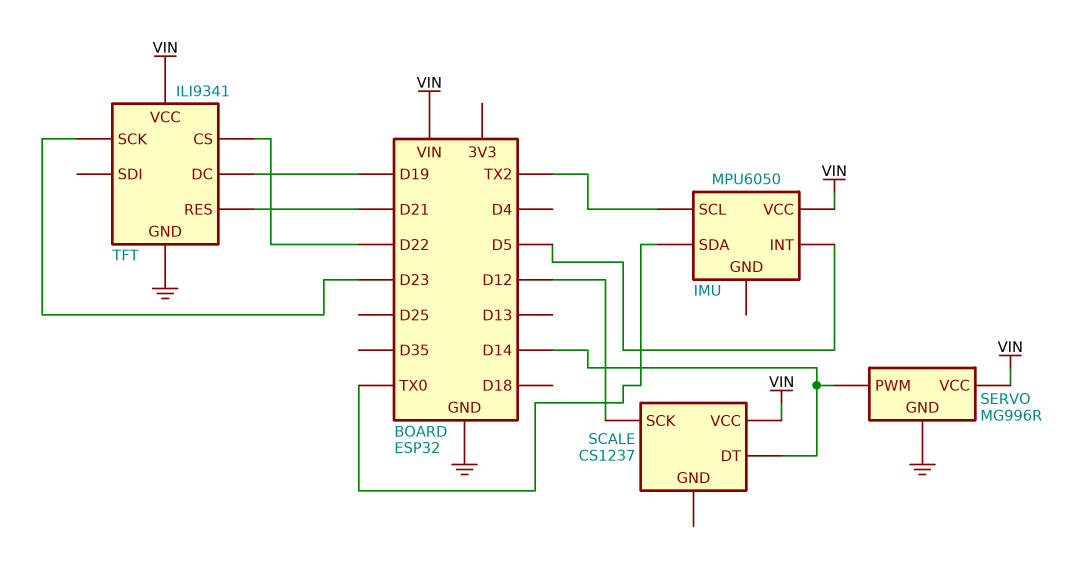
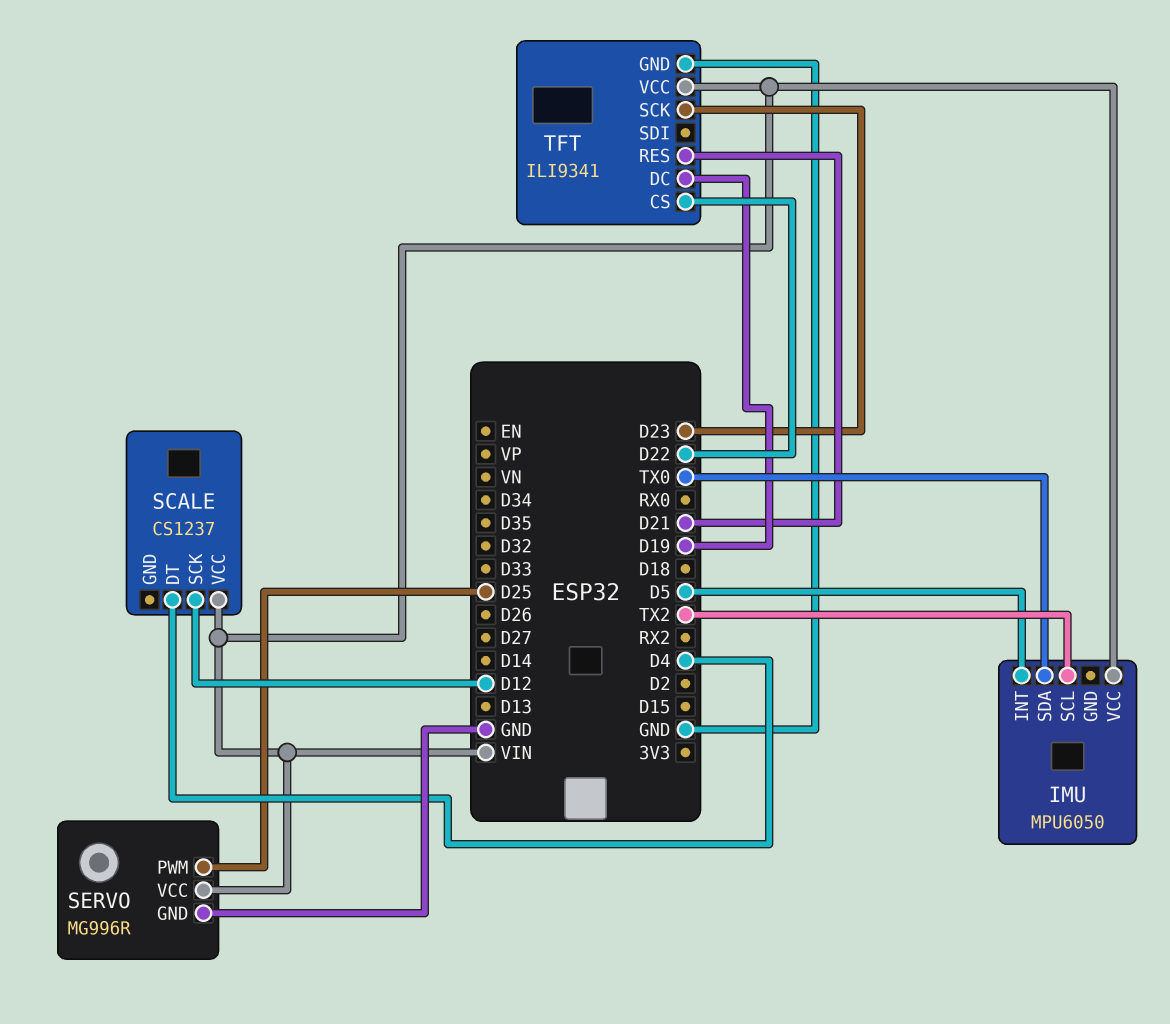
SCALE pin DT: D14 -> D4
SERVO pin PWM: D14 -> D25

